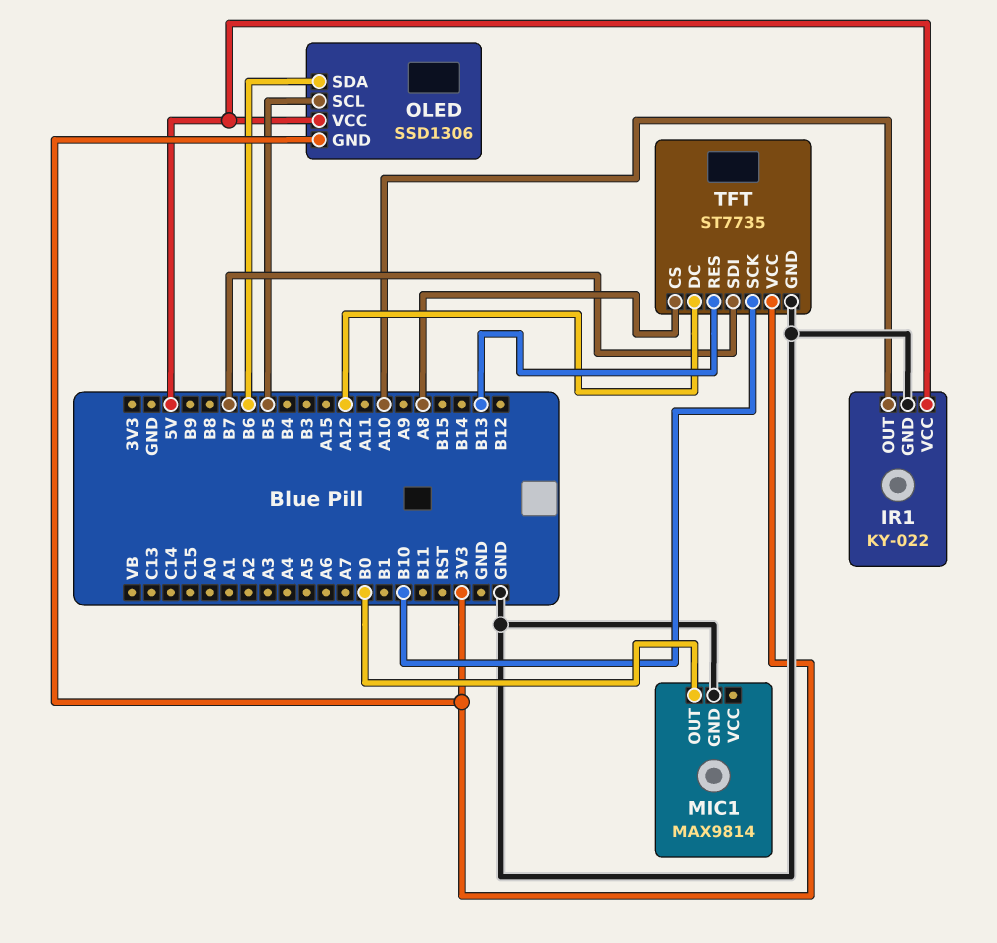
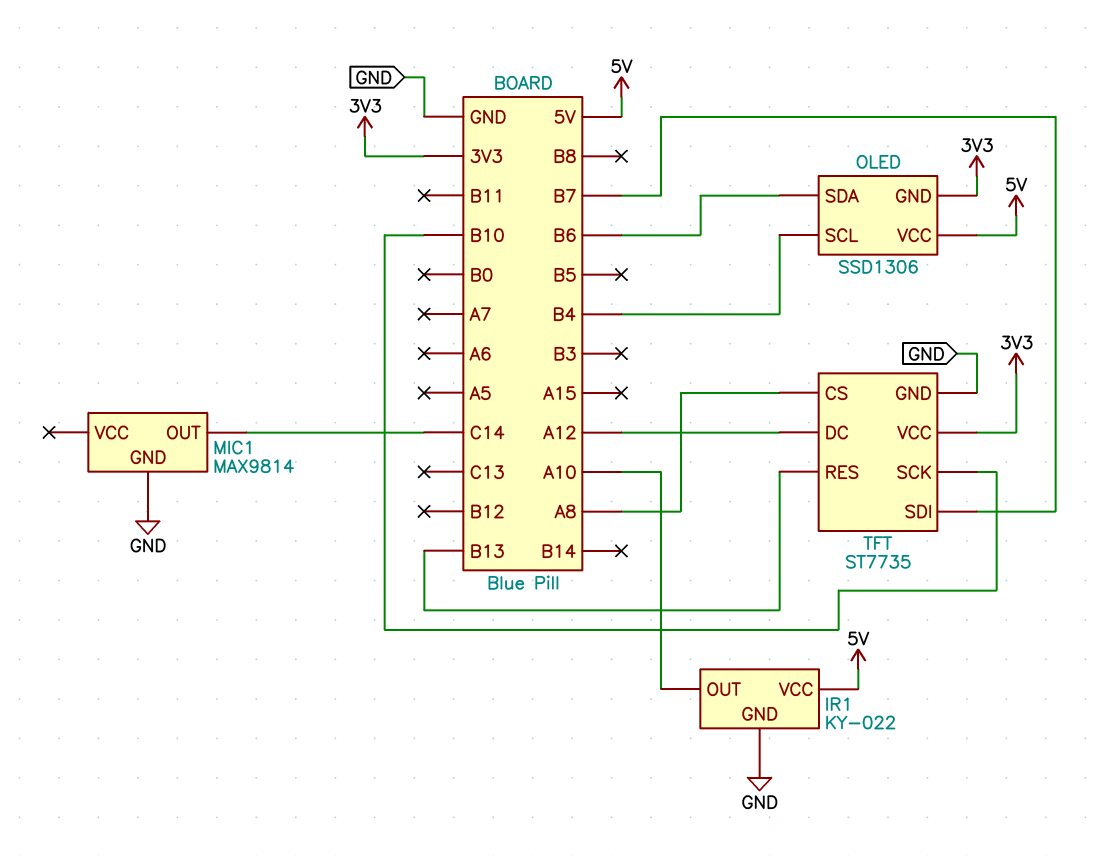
MIC1 pin OUT: B0 -> C14
OLED pin SCL: B5 -> B4

